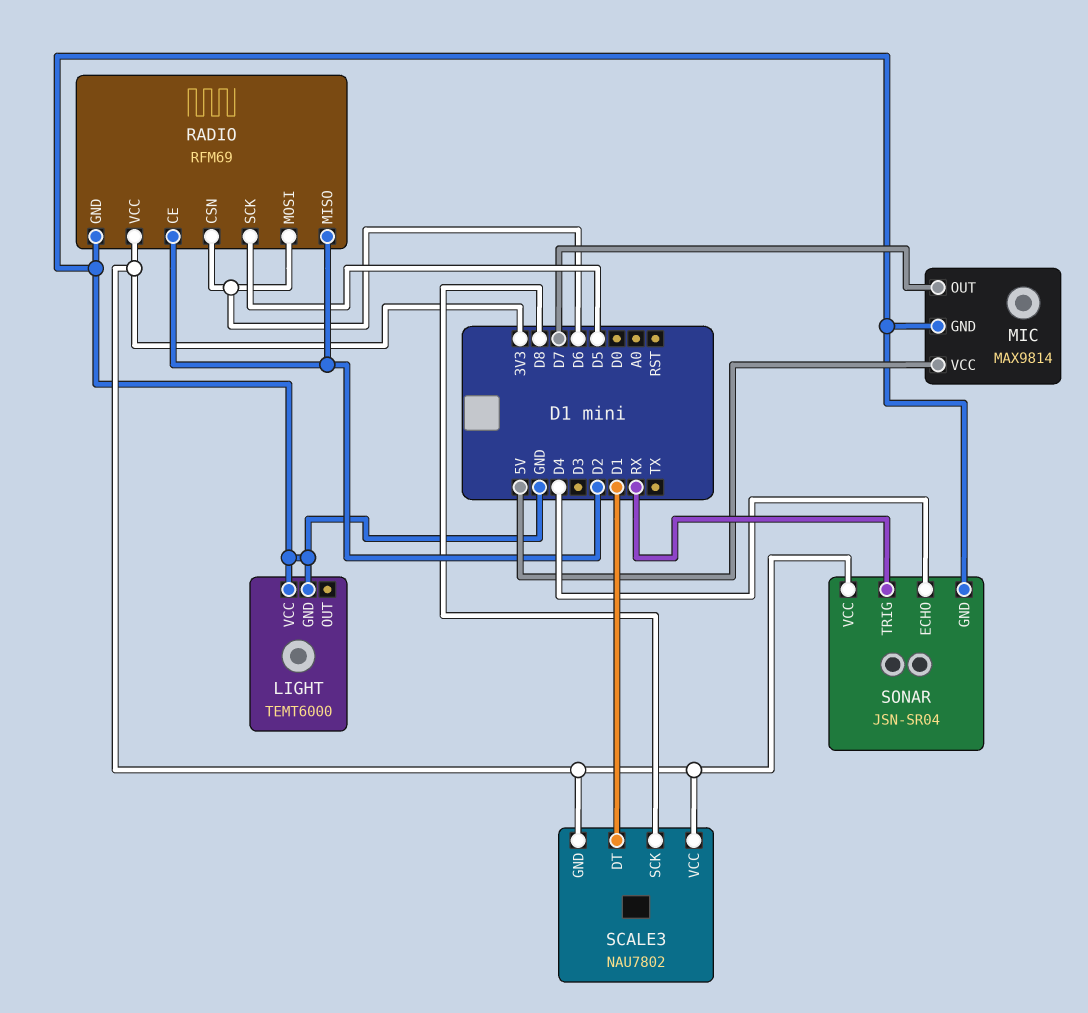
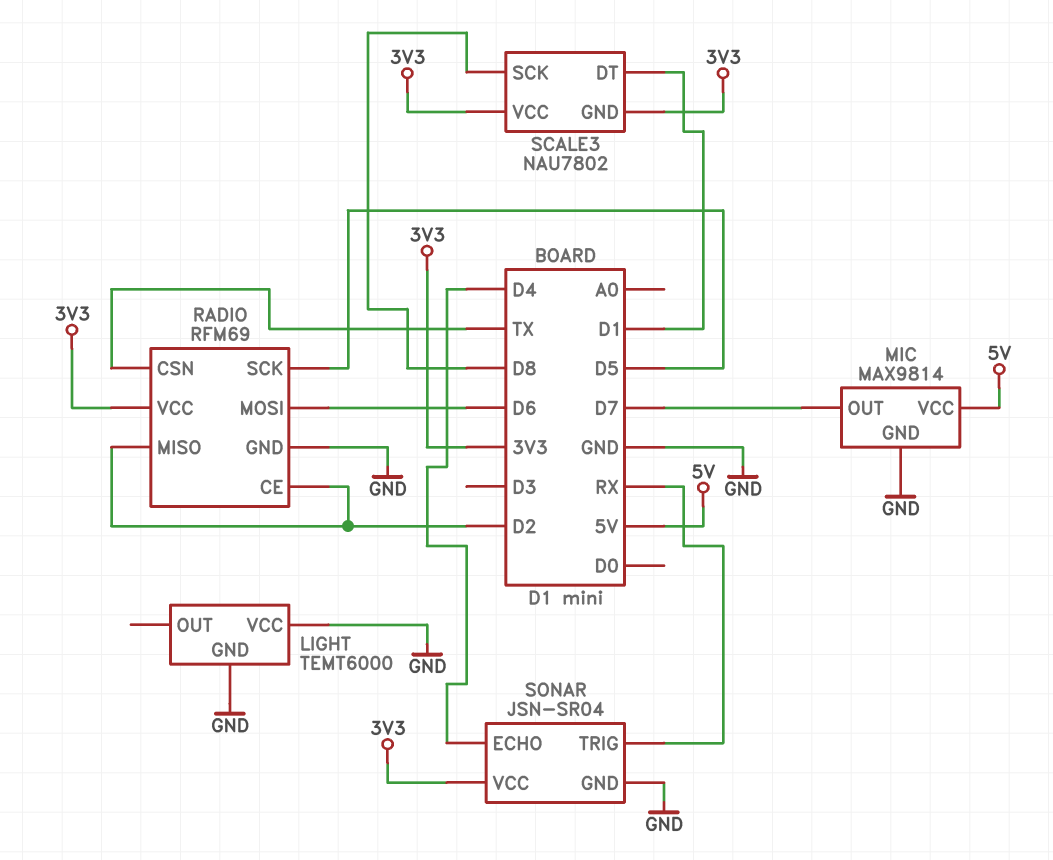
RADIO pin CSN: D6 -> TX

